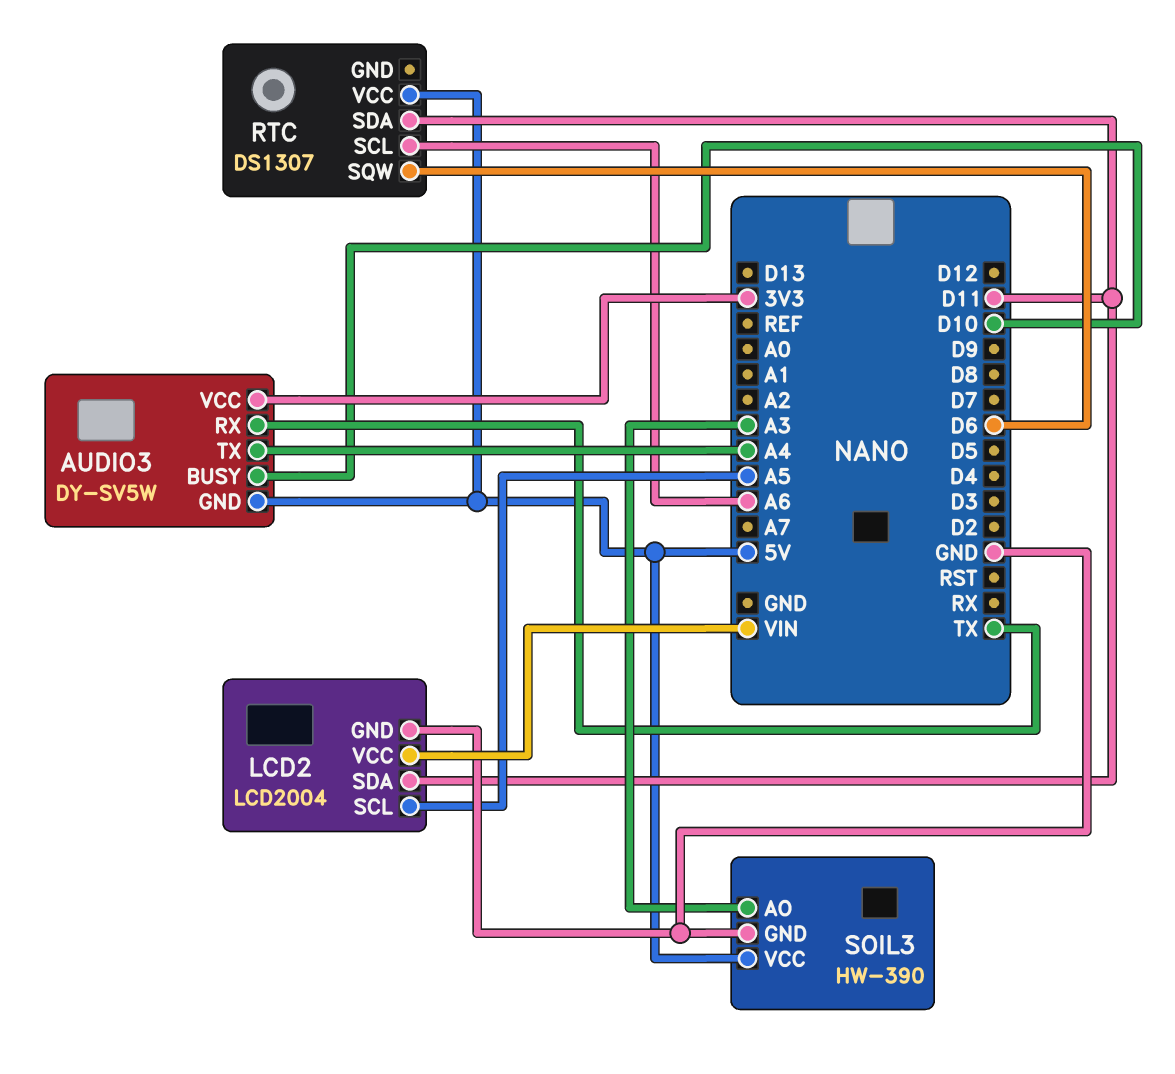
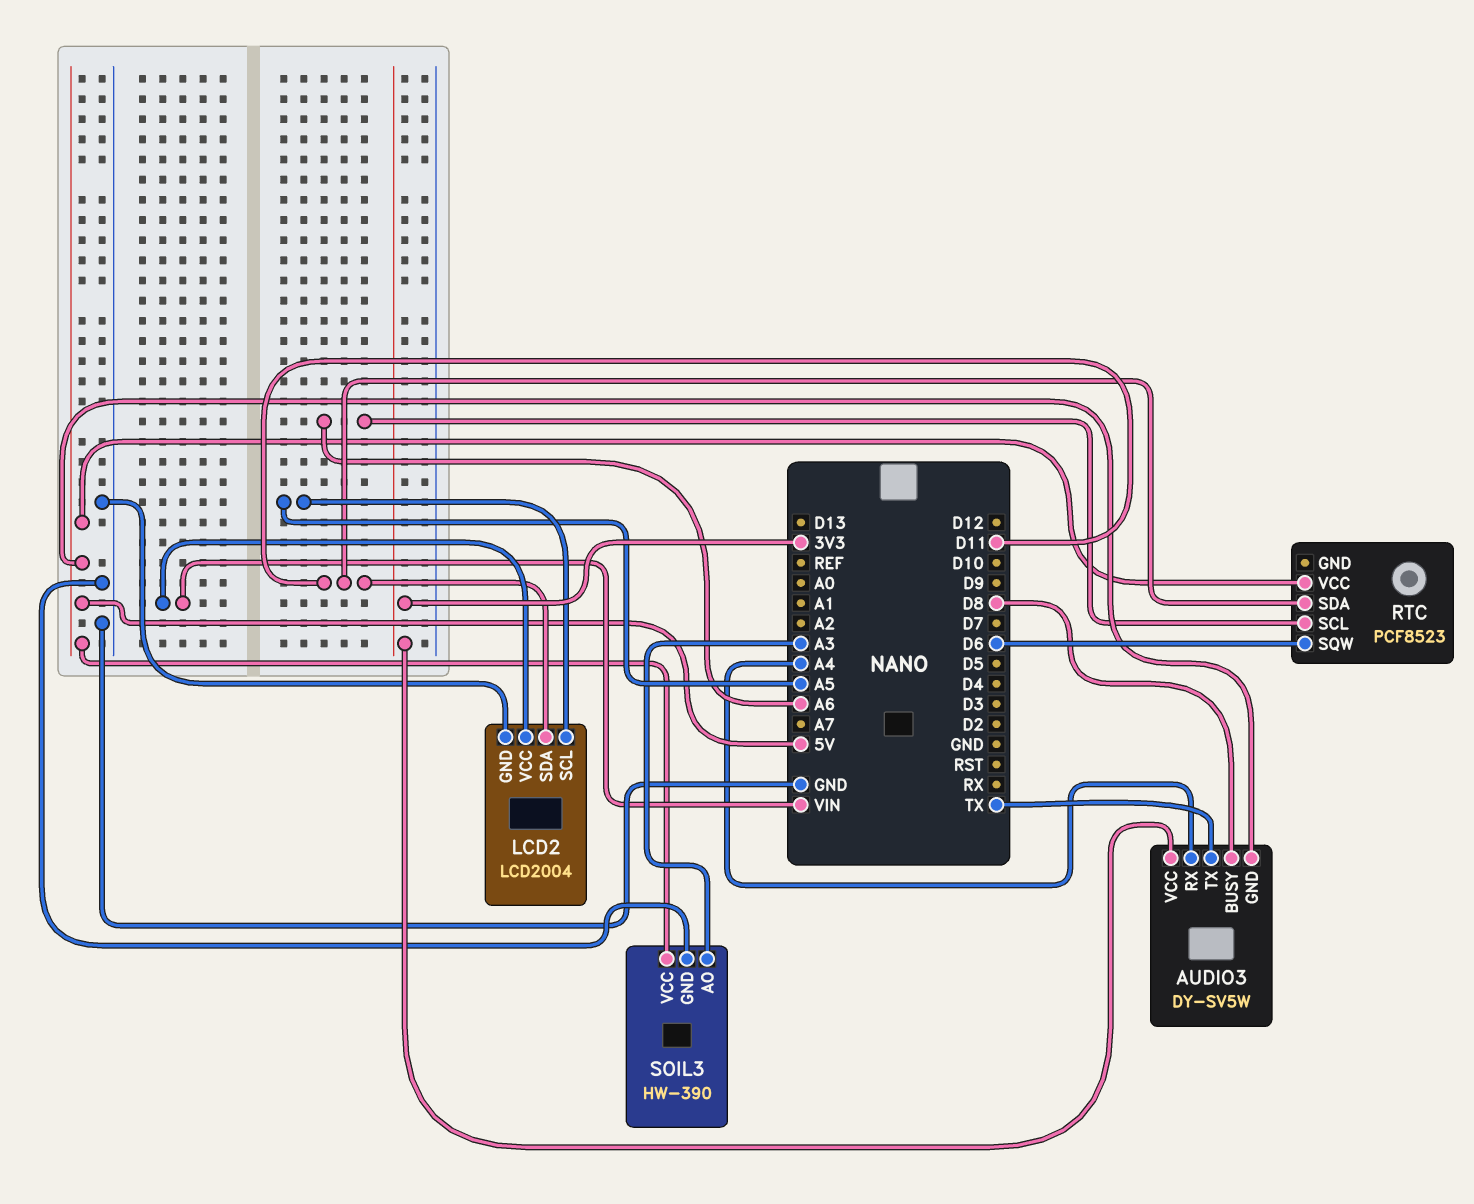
AUDIO3 pin BUSY: D10 -> D8
AUDIO3 pin RX: TX -> A4
AUDIO3 pin TX: A4 -> TX
RTC: DS1307 -> PCF8523

